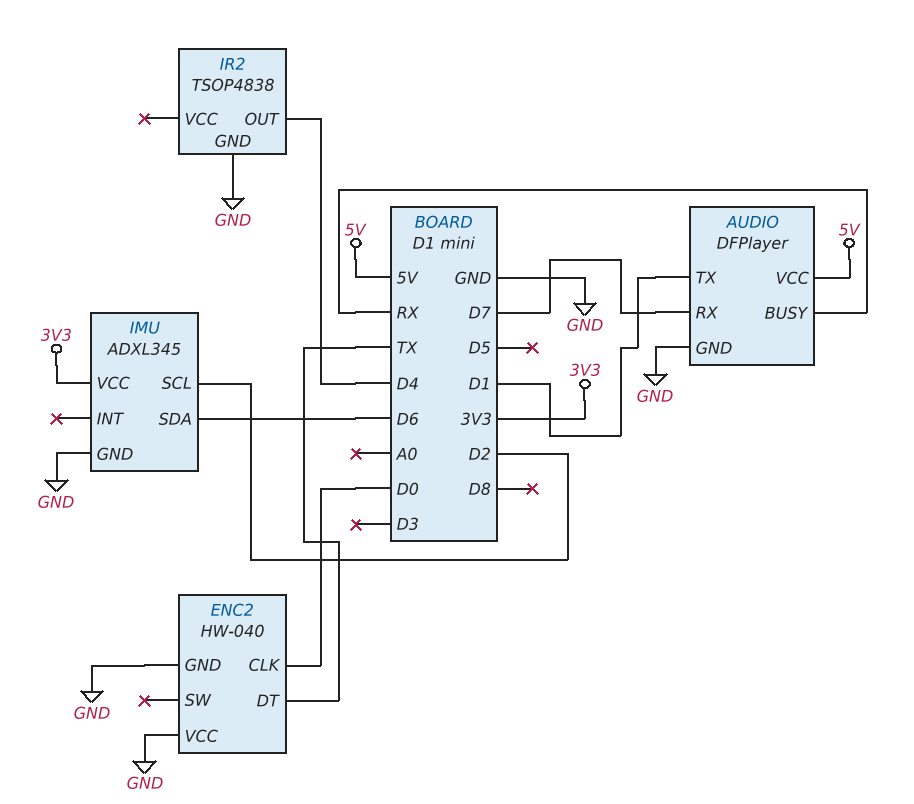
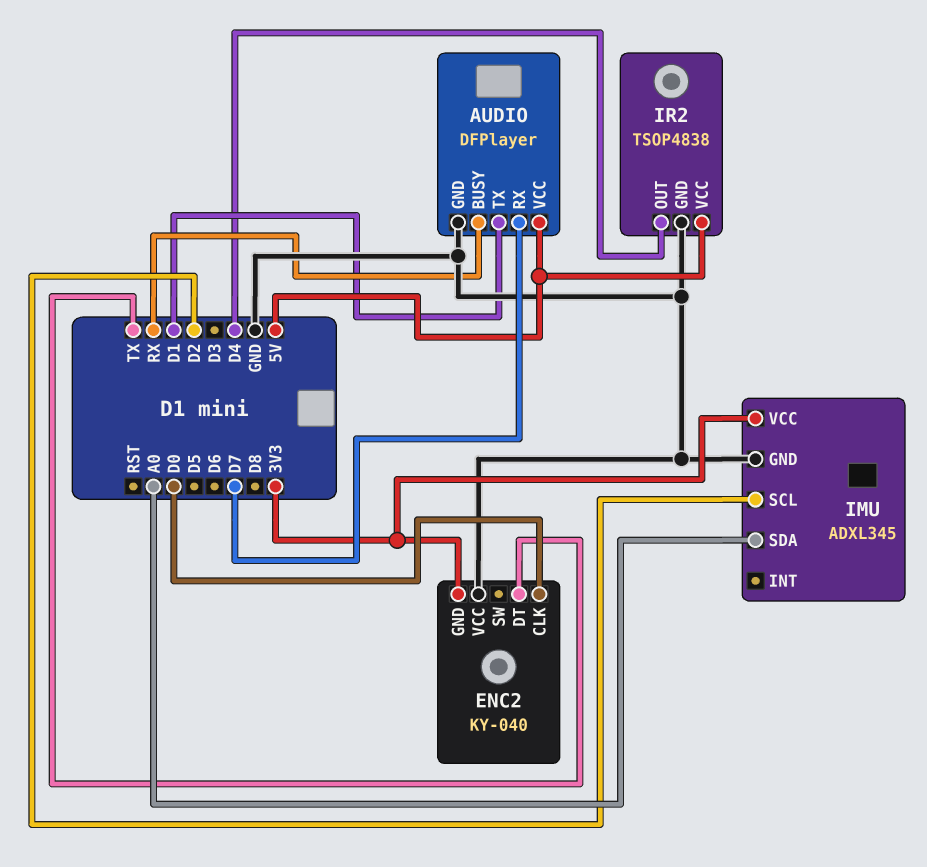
ENC2: HW-040 -> KY-040
ENC2 pin GND: GND -> 3V3
IMU pin SDA: D6 -> A0
IR2 pin VCC: none -> 5V

